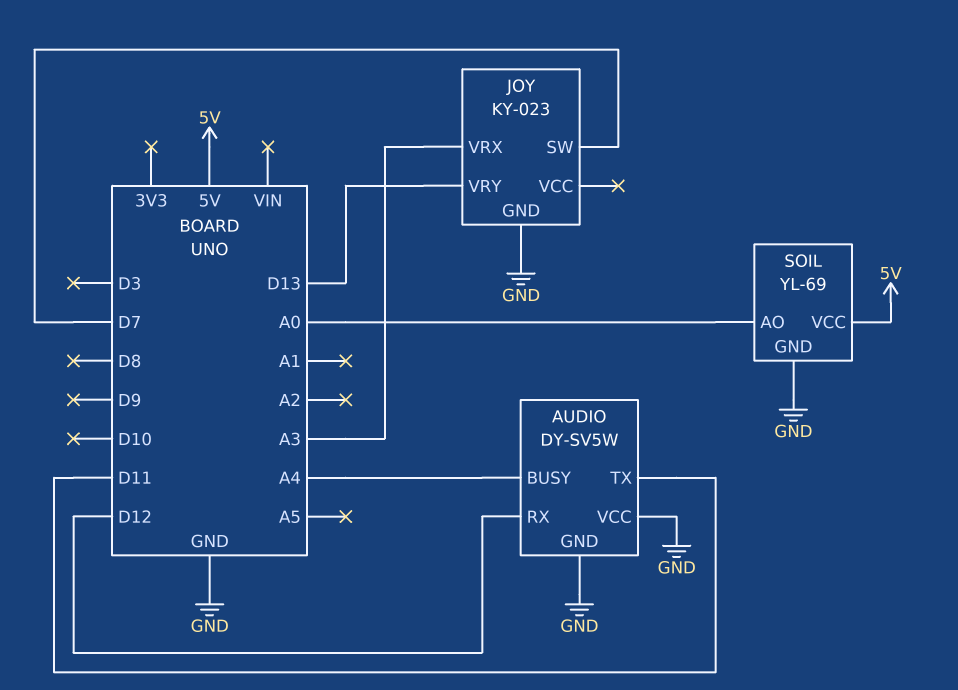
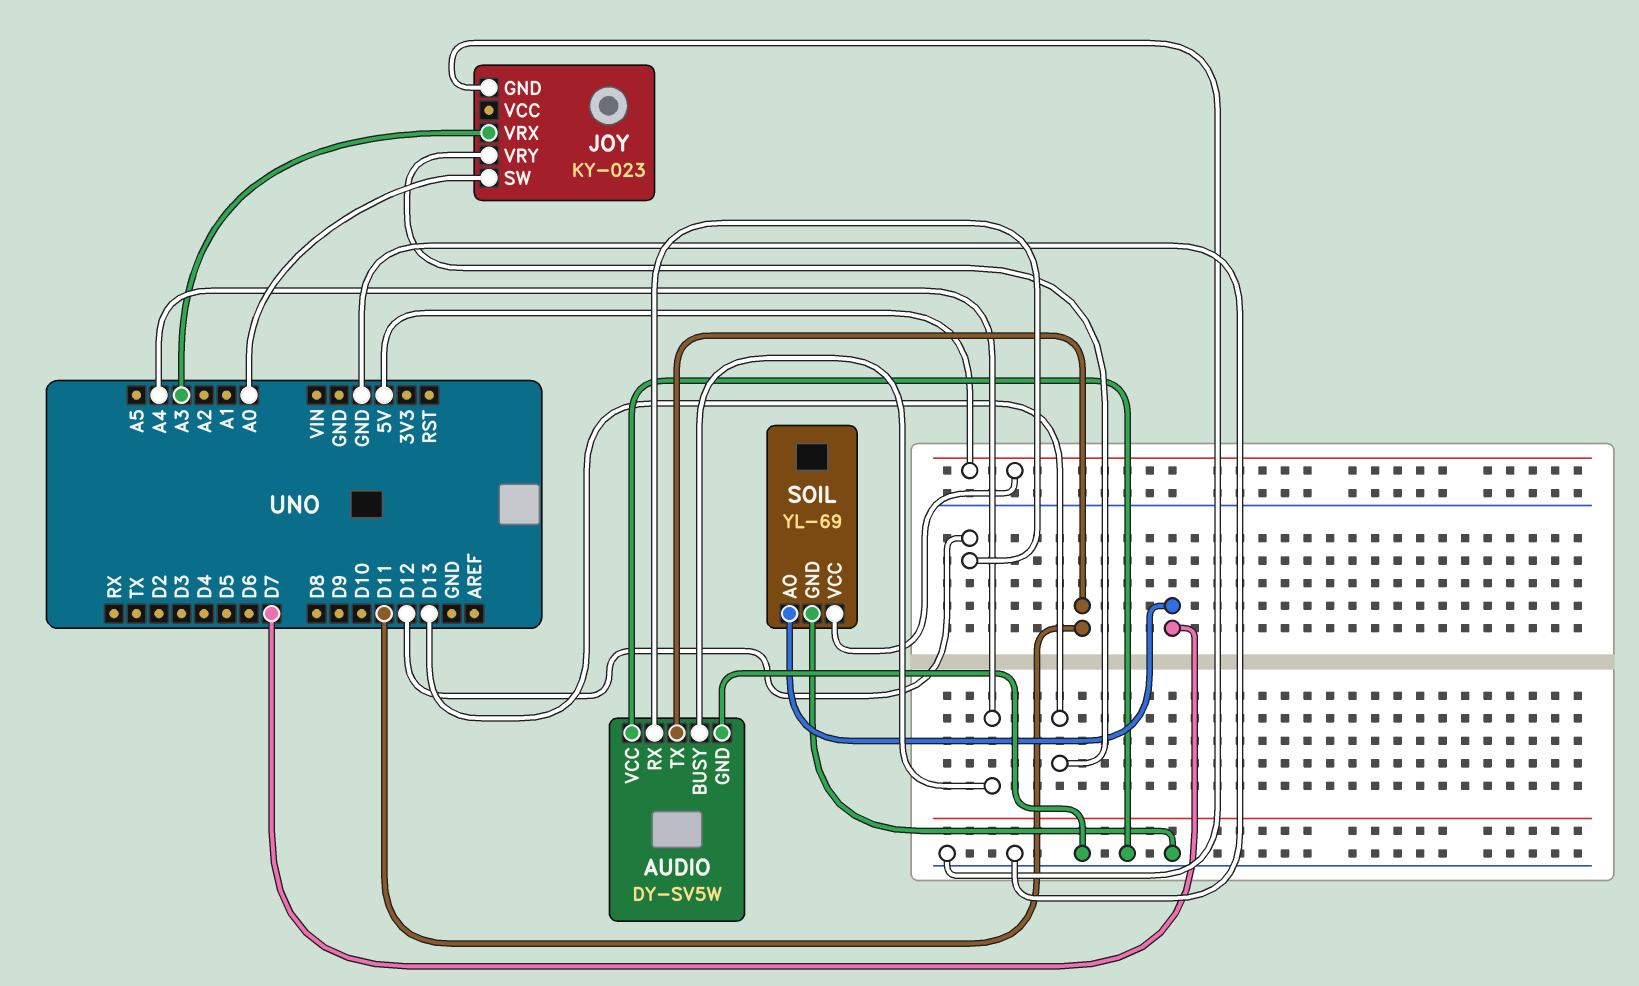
JOY pin SW: D7 -> A0
SOIL pin AO: A0 -> D7

